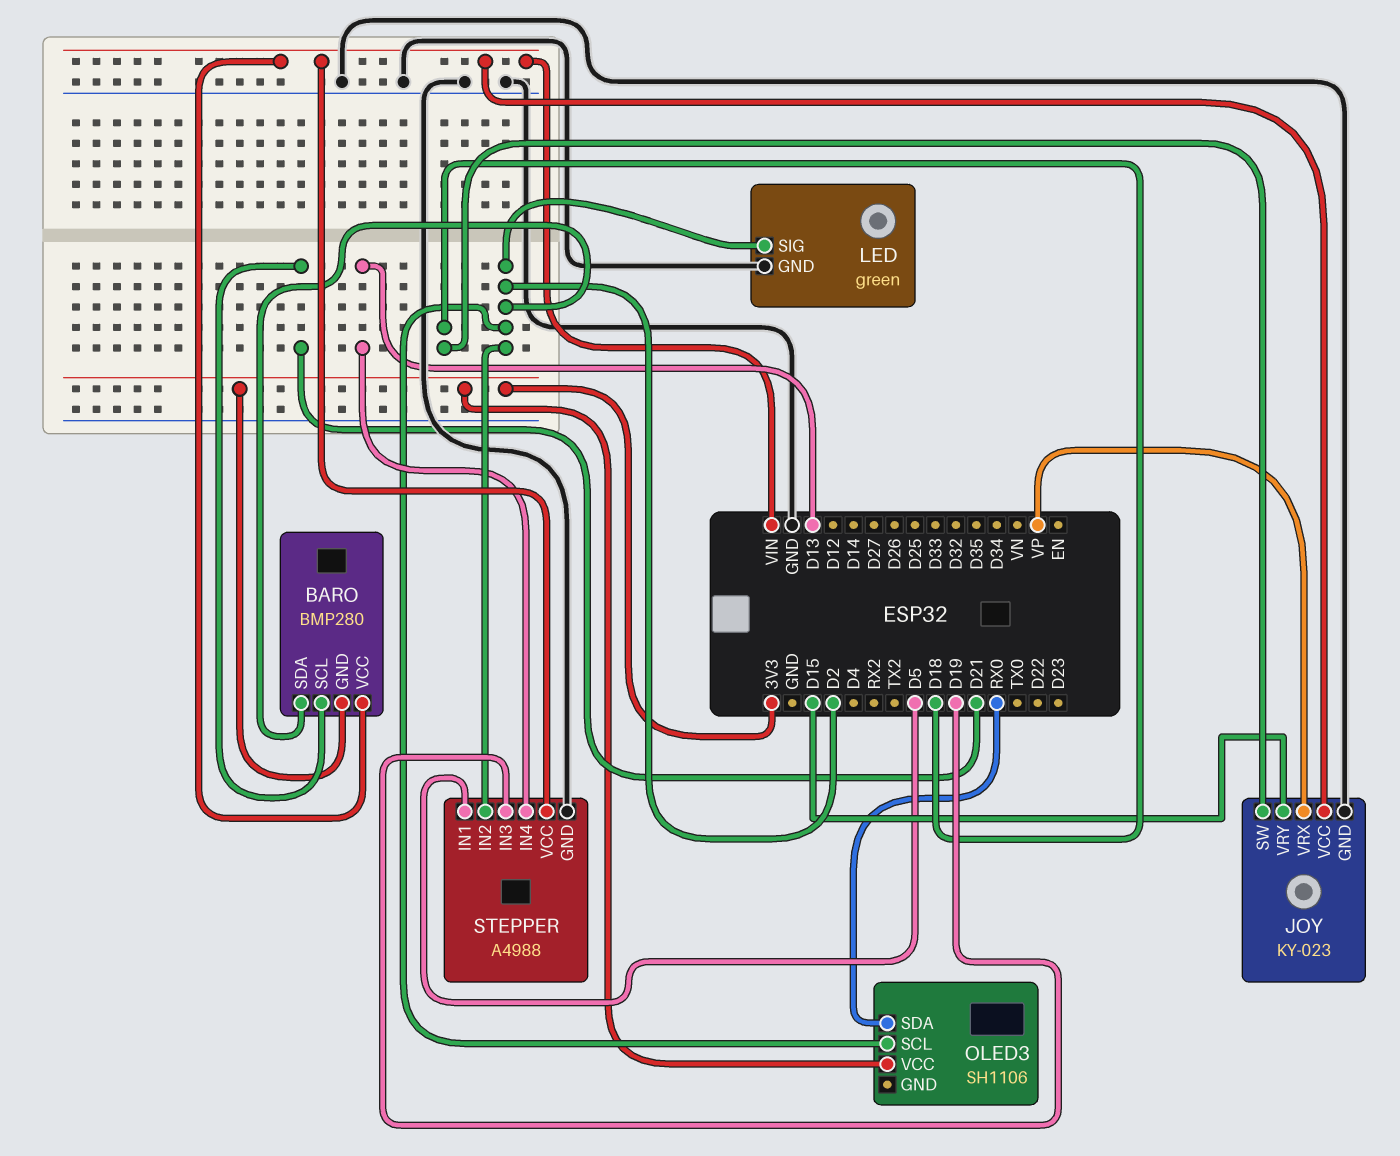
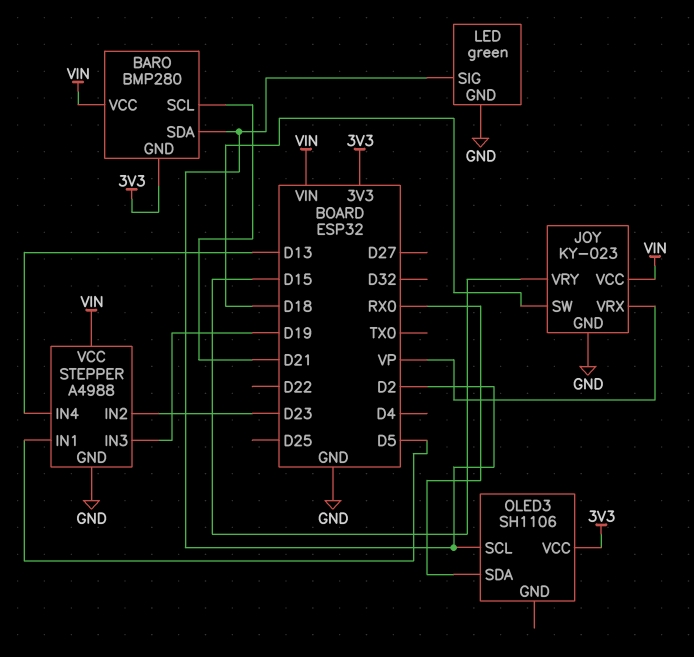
STEPPER pin IN2: D2 -> D23

